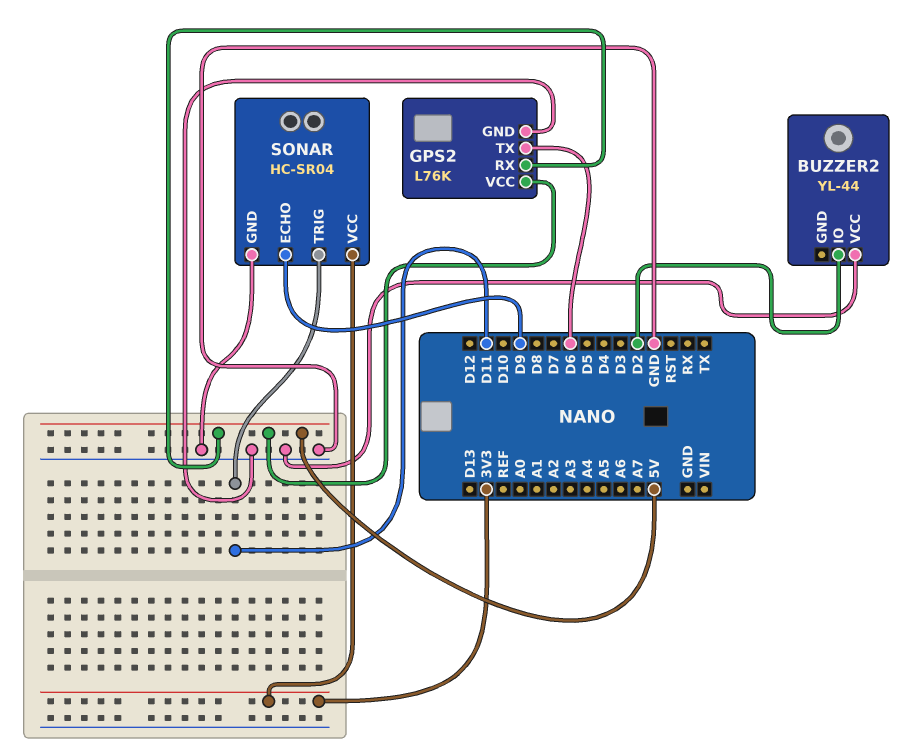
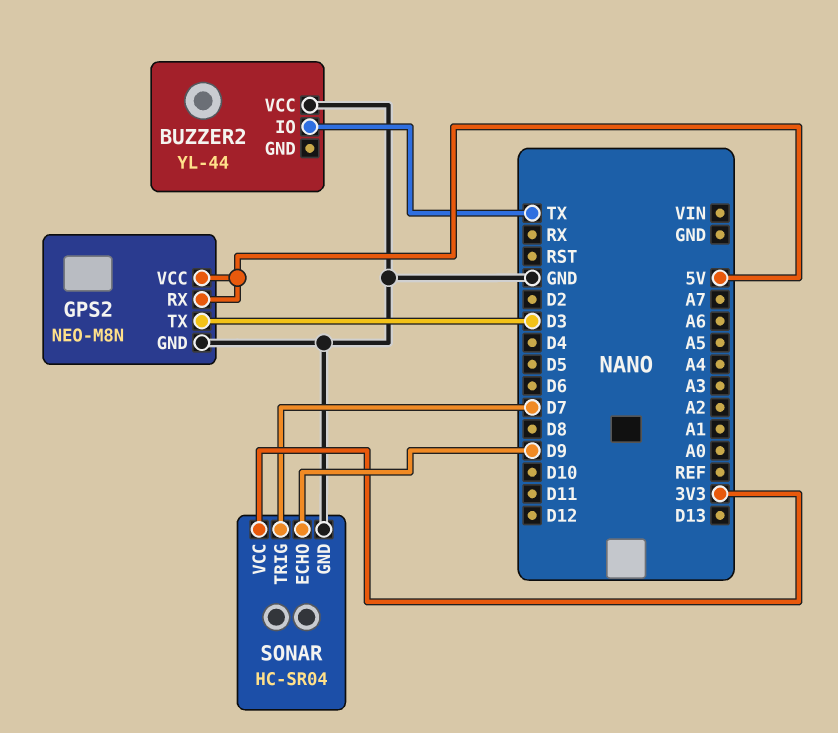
BUZZER2 pin IO: D2 -> TX
GPS2: L76K -> NEO-M8N
GPS2 pin TX: D6 -> D3
SONAR pin TRIG: D11 -> D7

